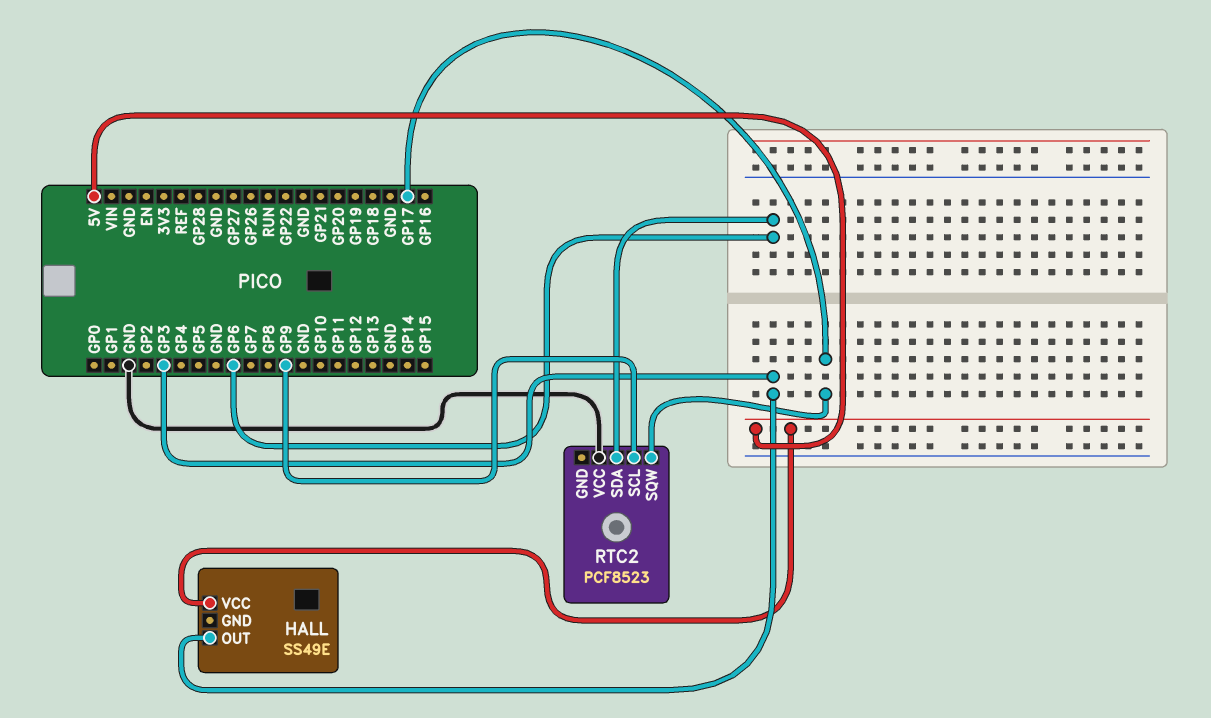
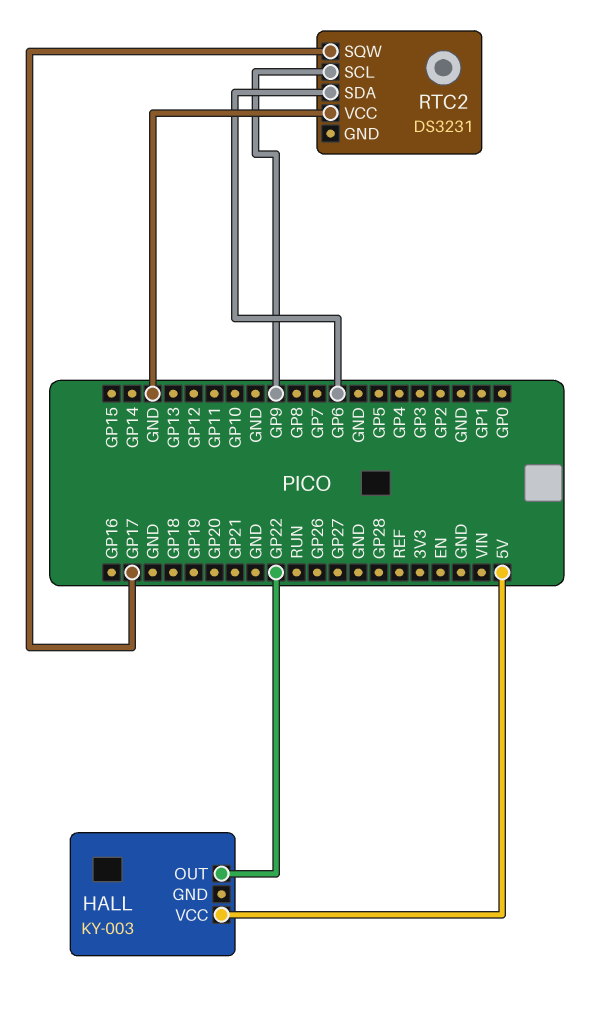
HALL: SS49E -> KY-003
HALL pin OUT: GP3 -> GP22
RTC2: PCF8523 -> DS3231

